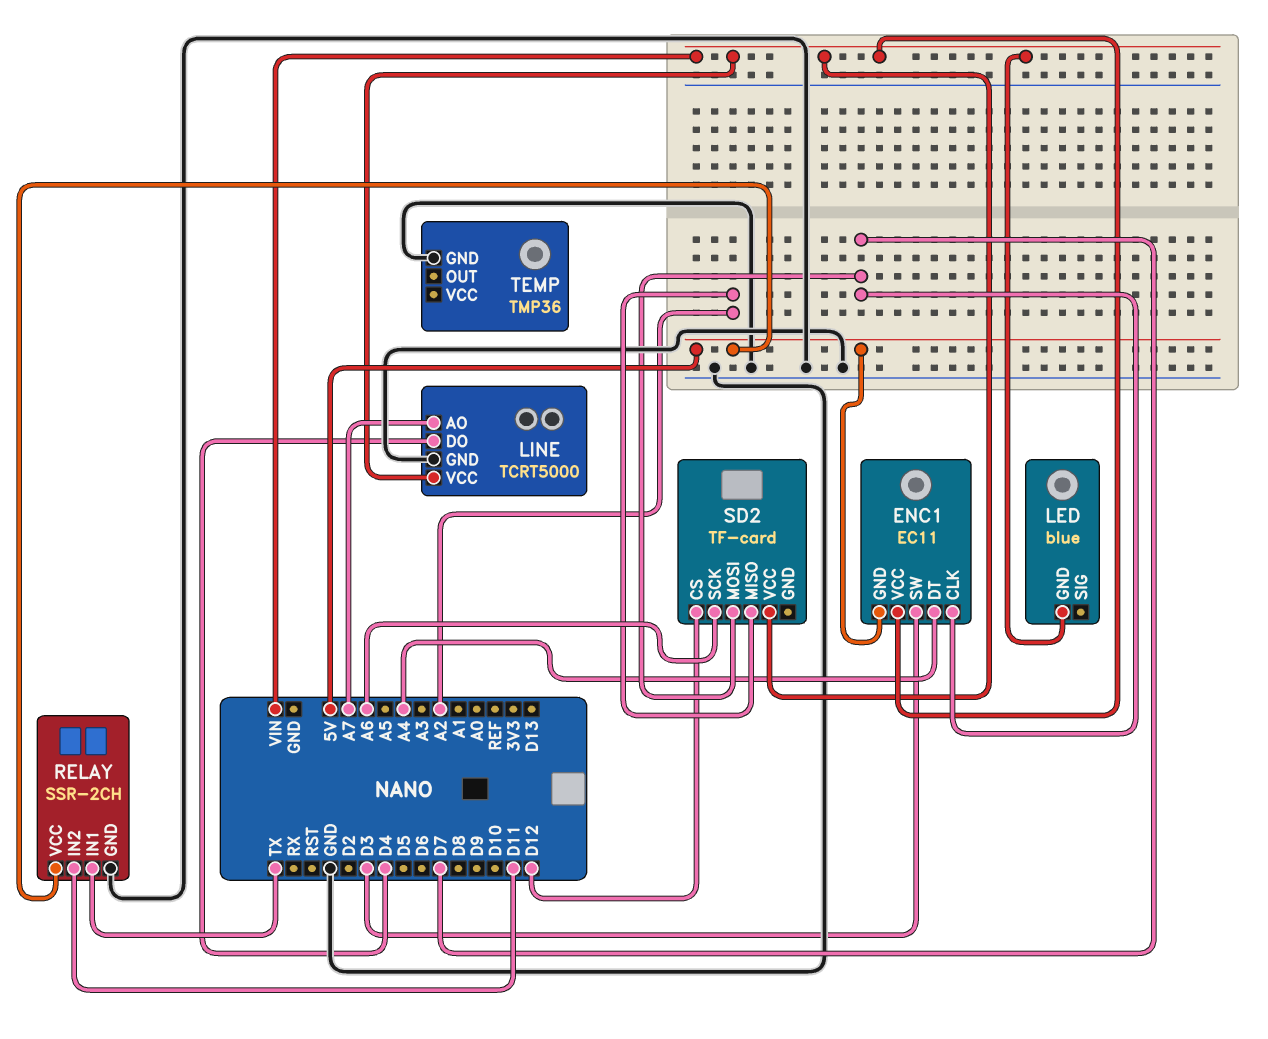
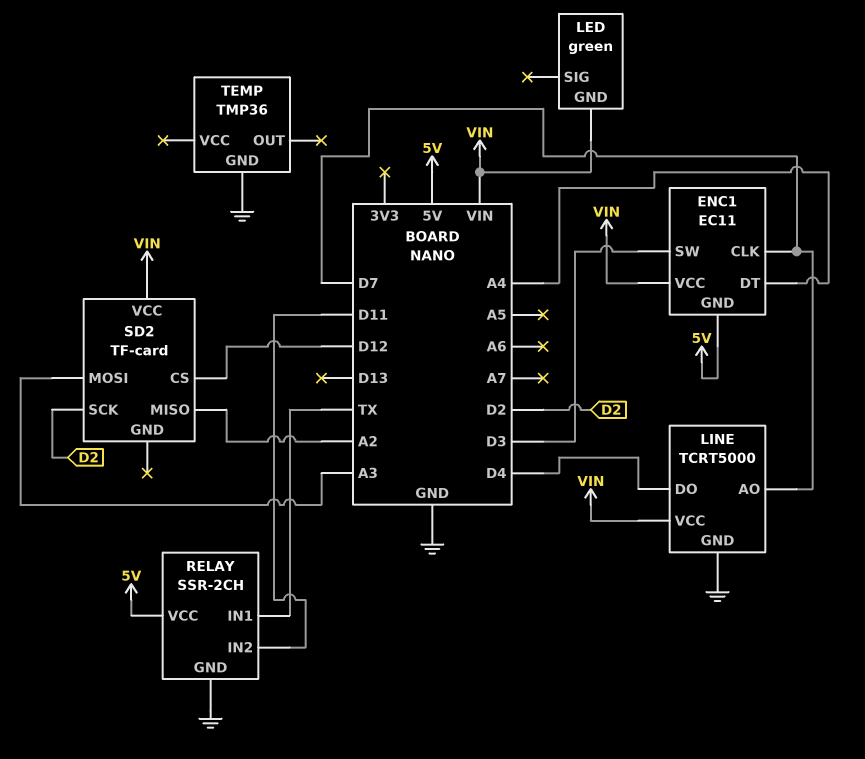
LED: blue -> green
LINE pin AO: A7 -> D7
SD2 pin MOSI: D7 -> A3
SD2 pin SCK: A6 -> D2

